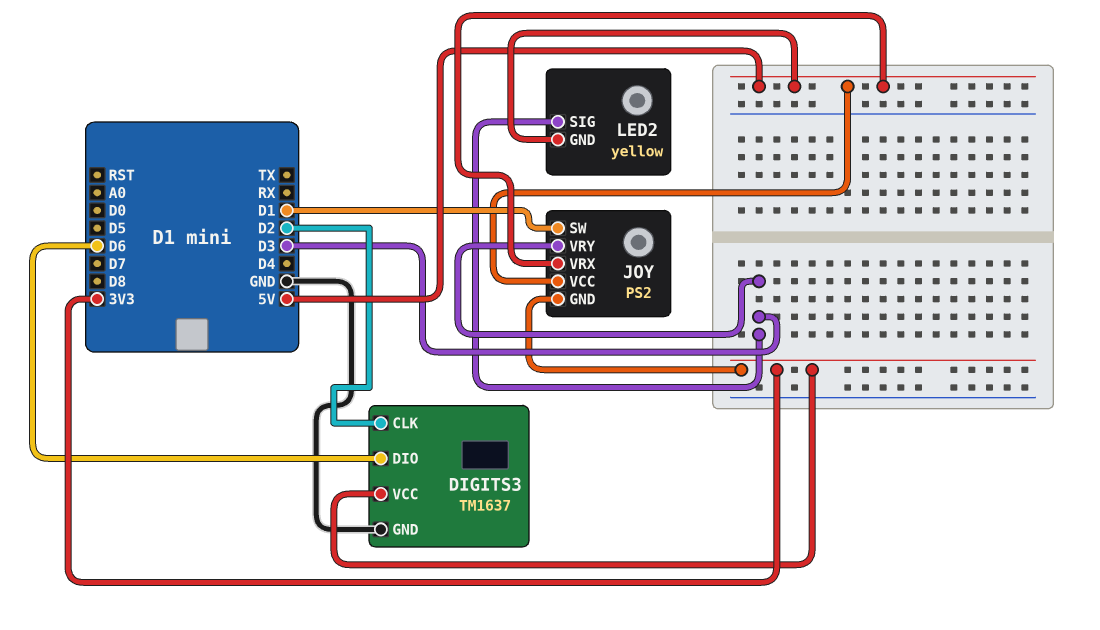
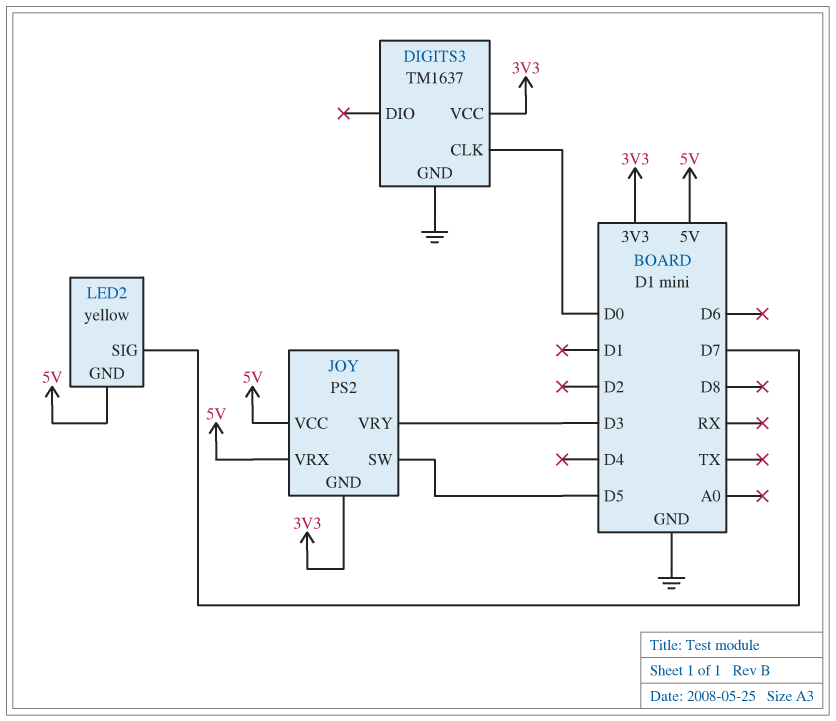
DIGITS3 pin CLK: D2 -> D0
DIGITS3 pin DIO: D6 -> none
JOY pin SW: D1 -> D5
LED2 pin SIG: D3 -> D7

